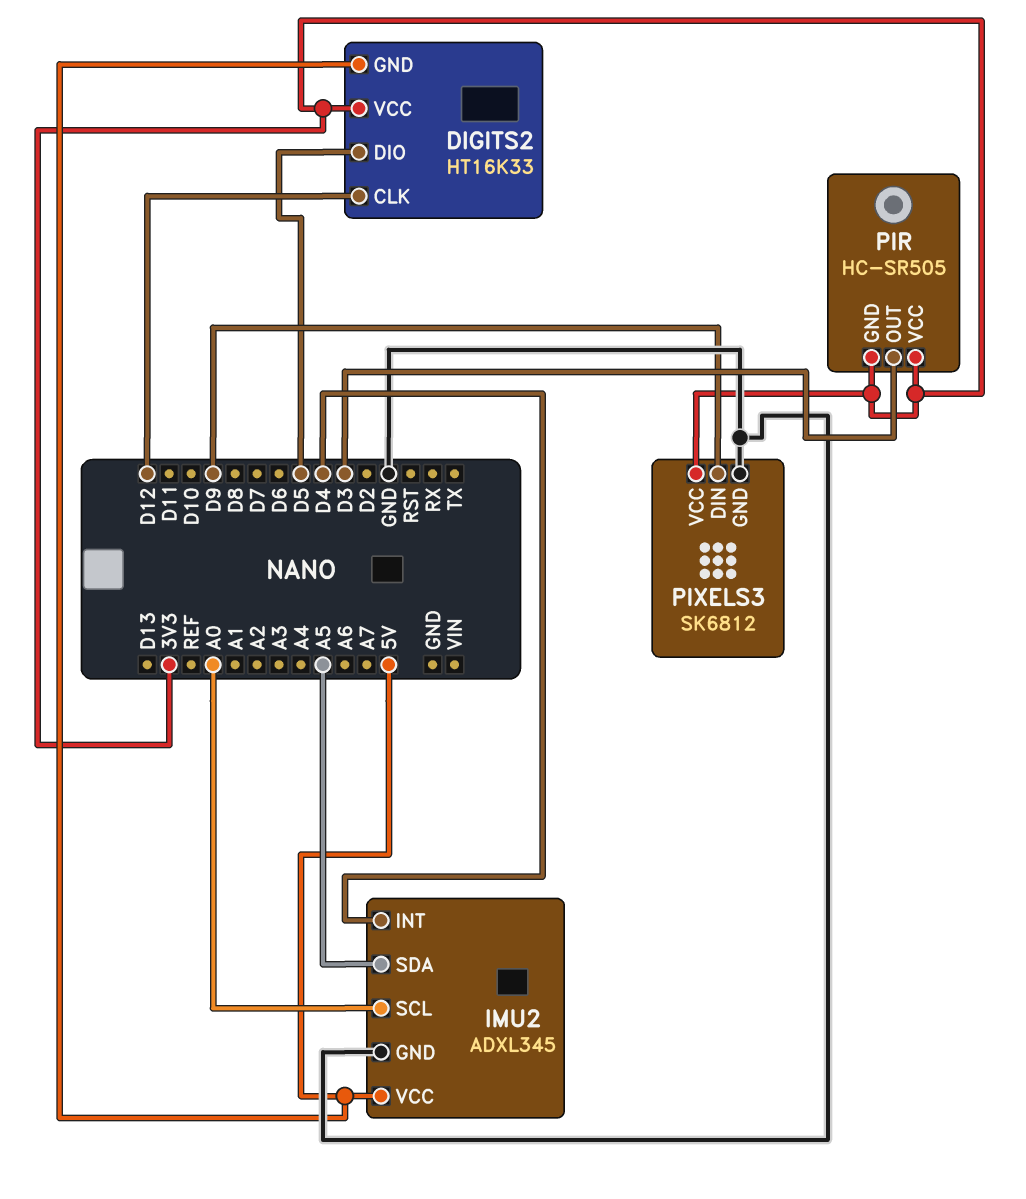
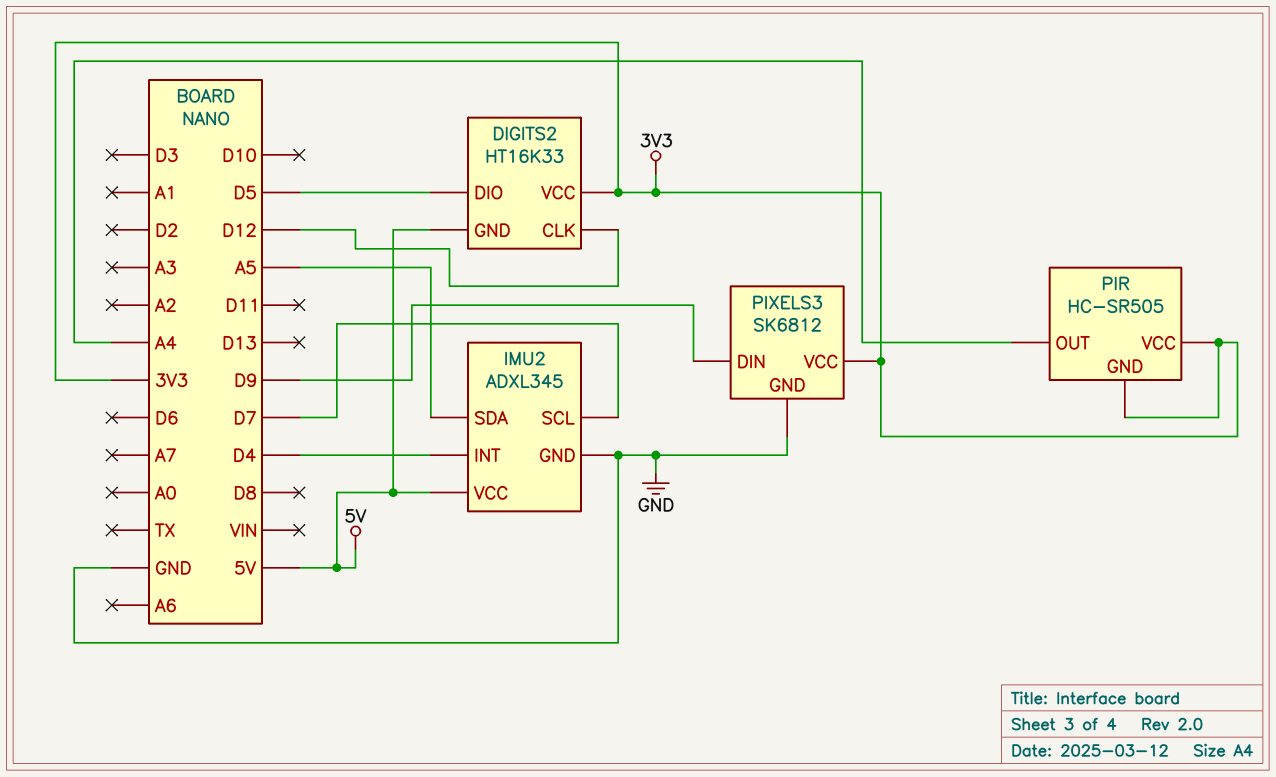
IMU2 pin SCL: A0 -> D7
PIR pin OUT: D3 -> A4

